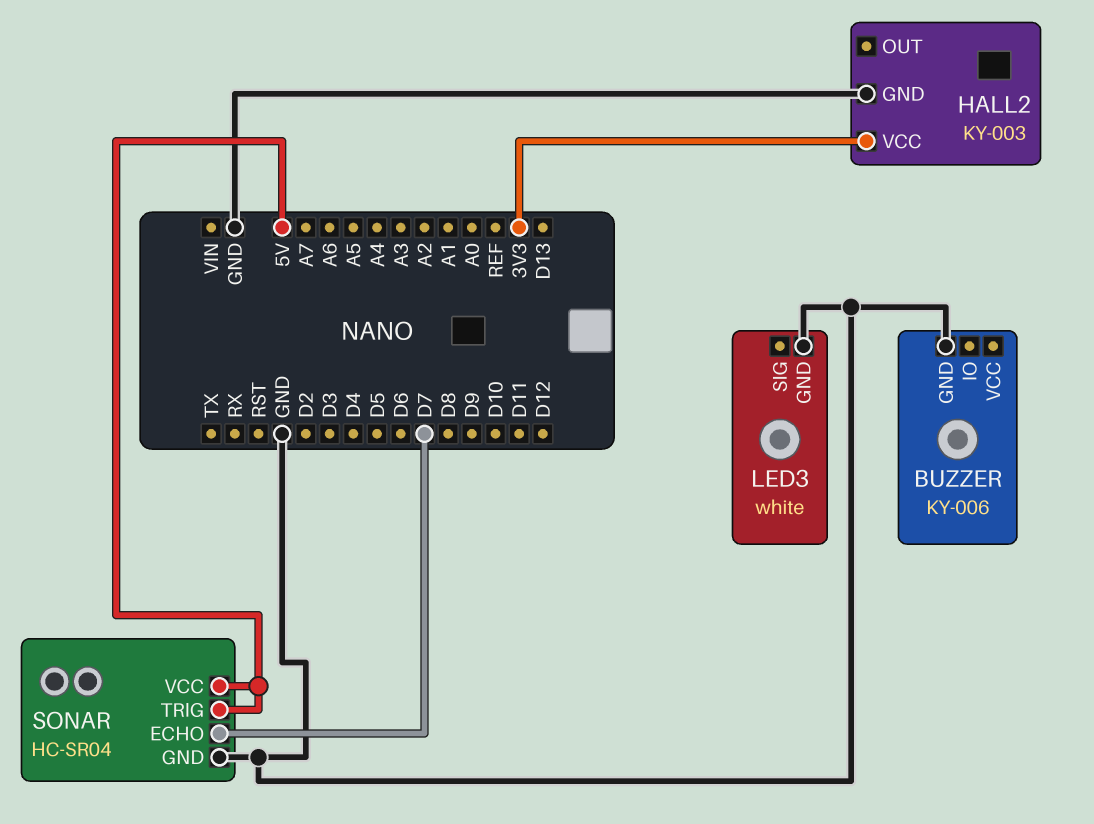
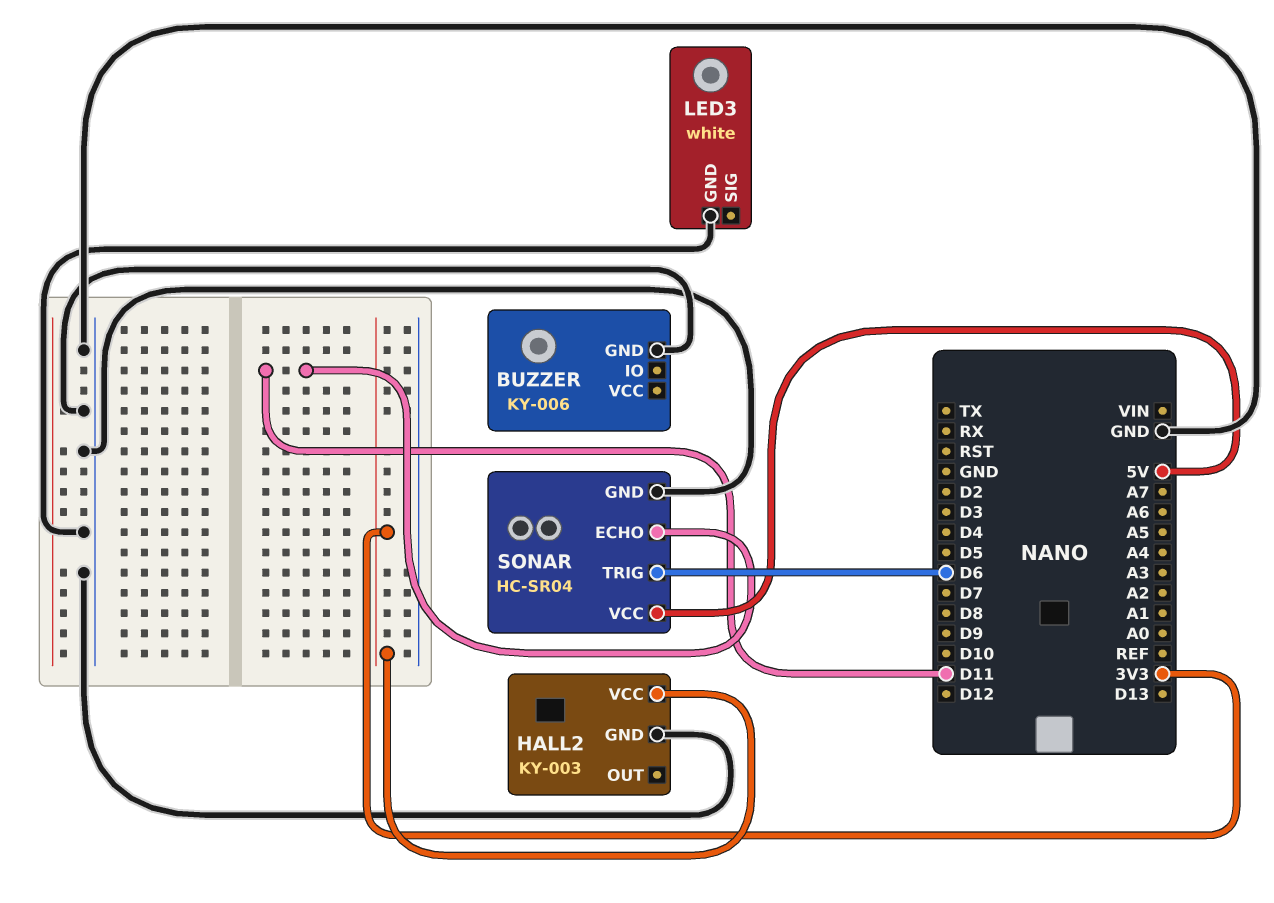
SONAR pin ECHO: D7 -> D11
SONAR pin TRIG: 5V -> D6

